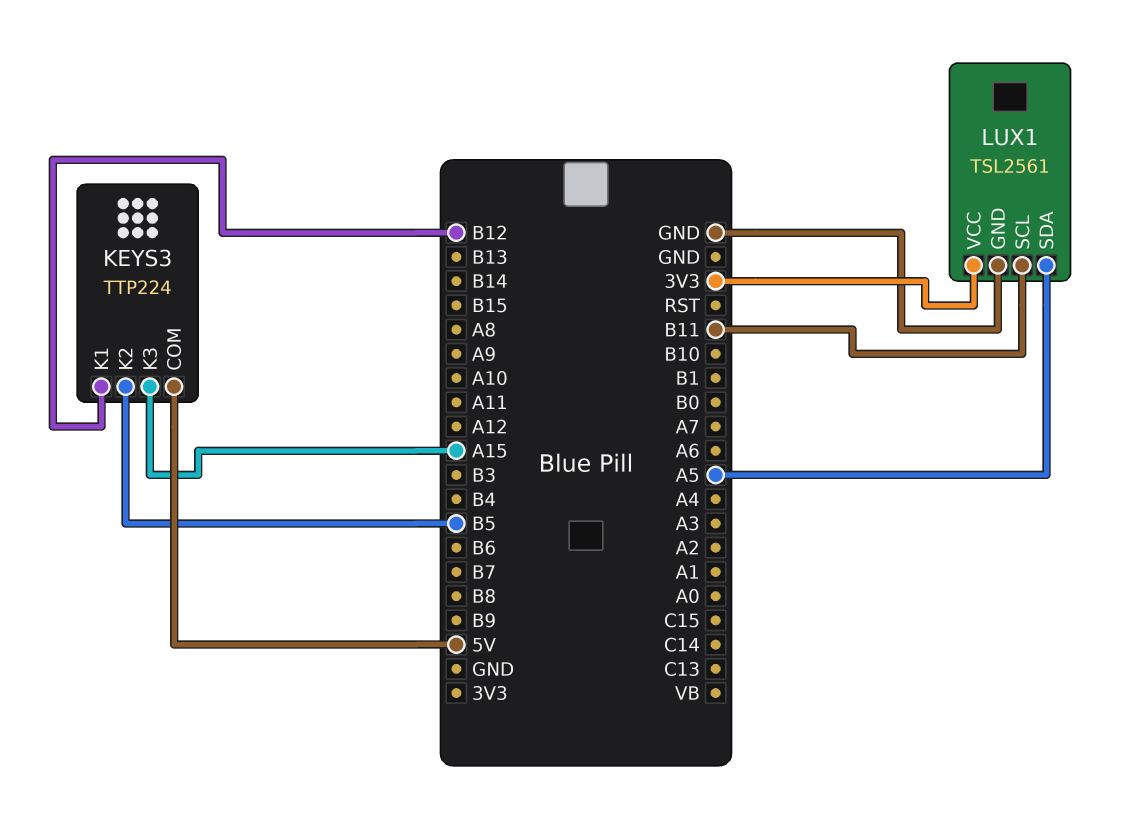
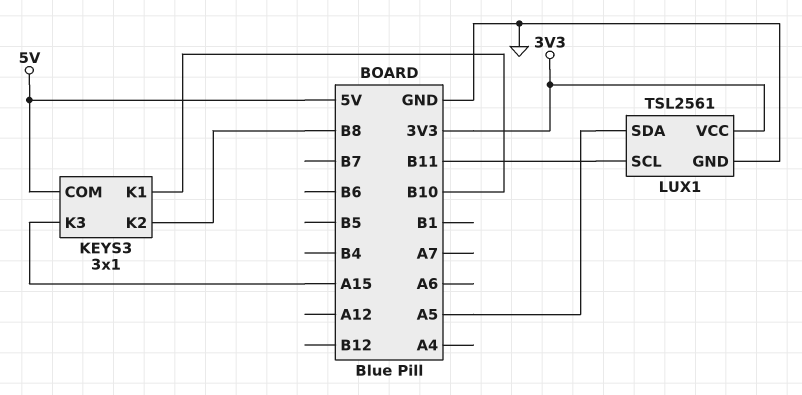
KEYS3: TTP224 -> 3x1
KEYS3 pin K1: B12 -> B10
KEYS3 pin K2: B5 -> B8

